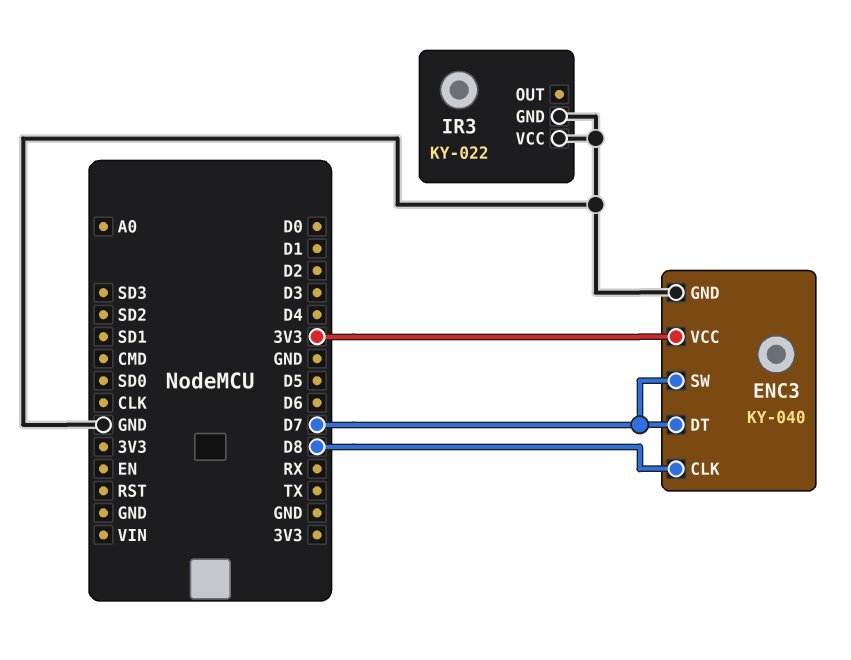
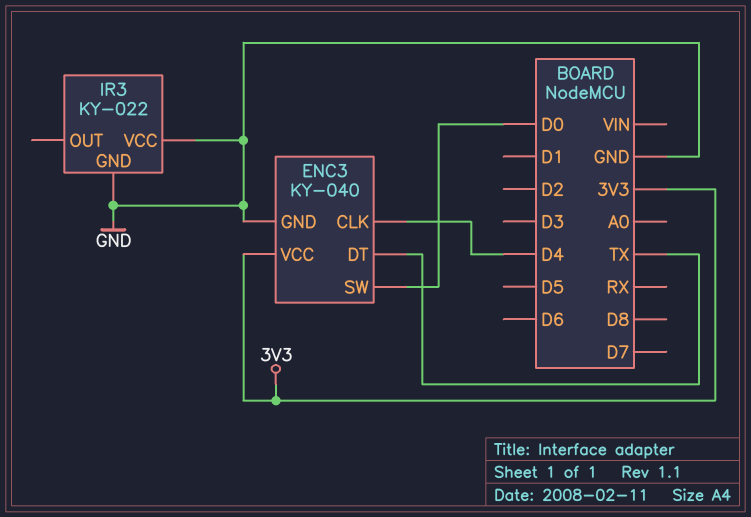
ENC3 pin CLK: D8 -> D4
ENC3 pin DT: D7 -> TX
ENC3 pin SW: D7 -> D0

